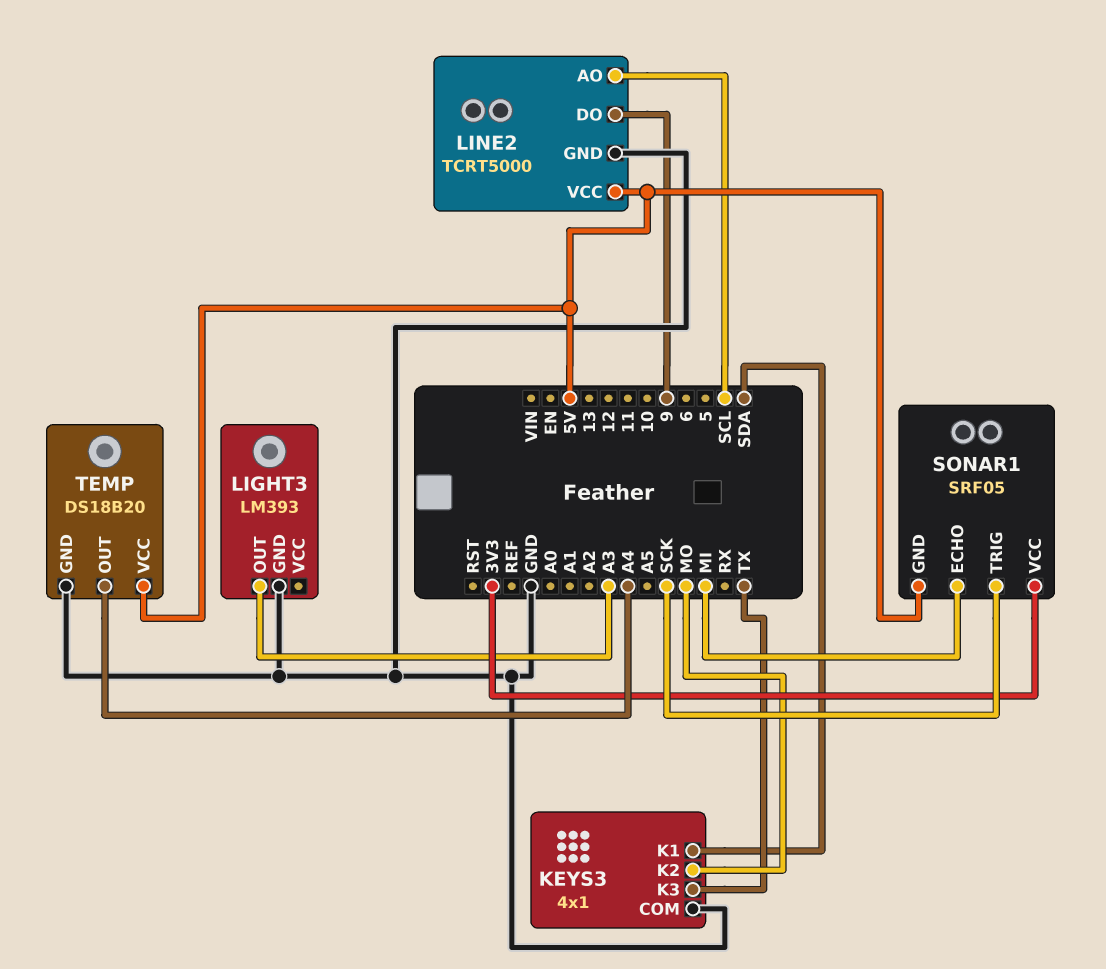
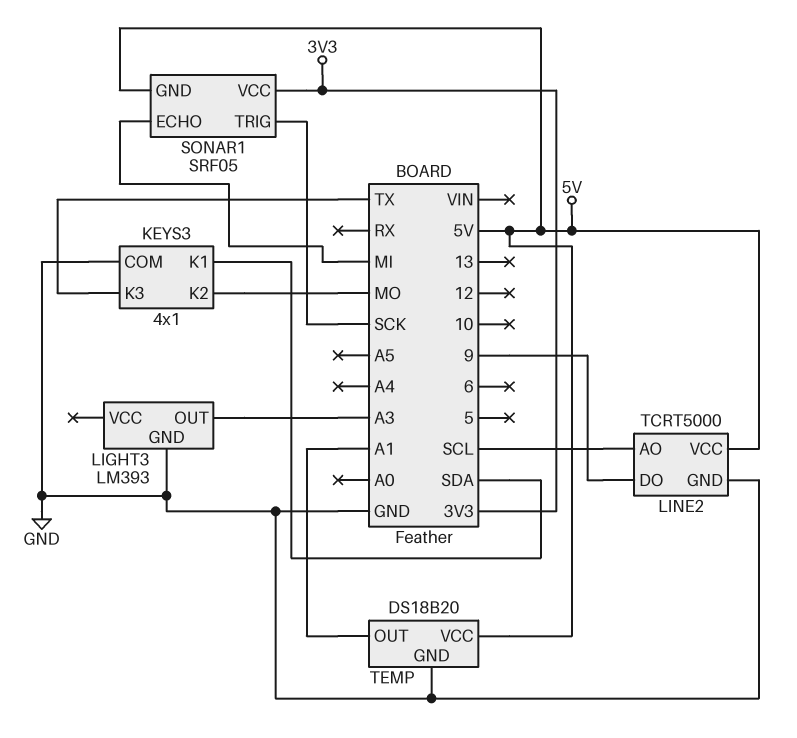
TEMP pin OUT: A4 -> A1

